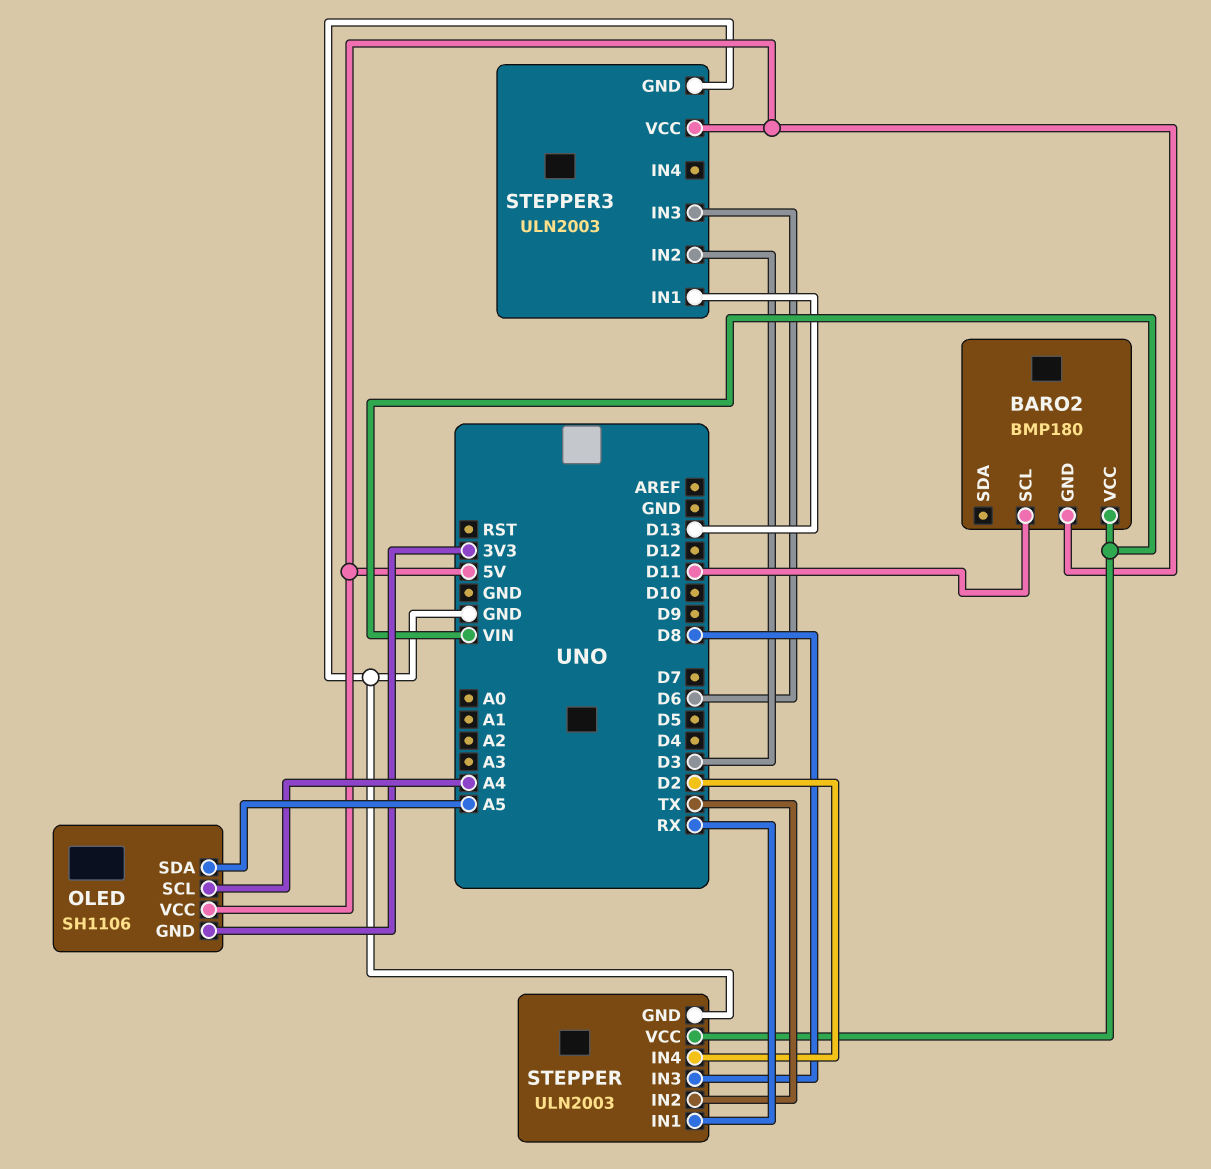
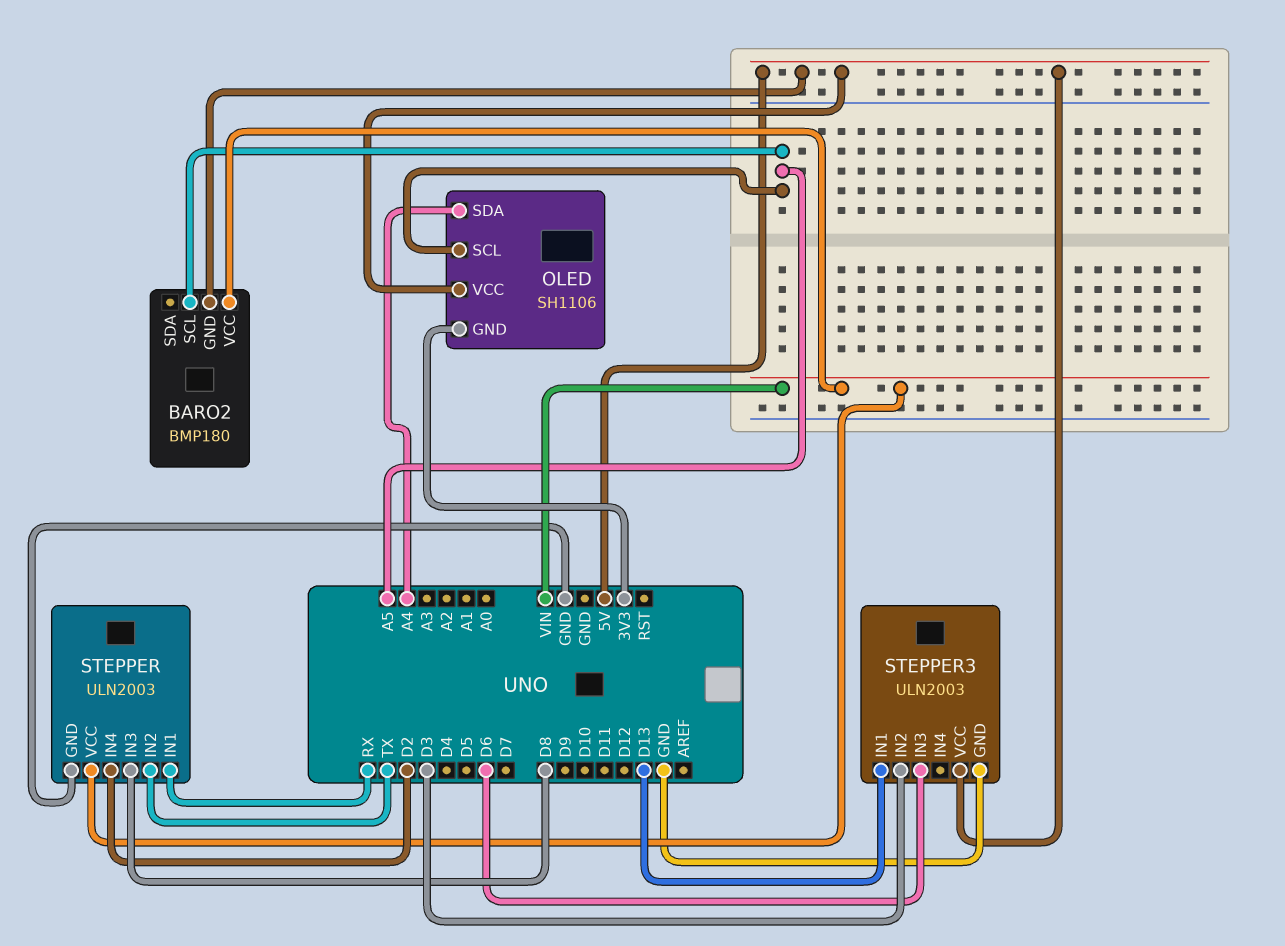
BARO2 pin SCL: D11 -> A5
OLED pin SCL: A4 -> A5
OLED pin SDA: A5 -> A4

